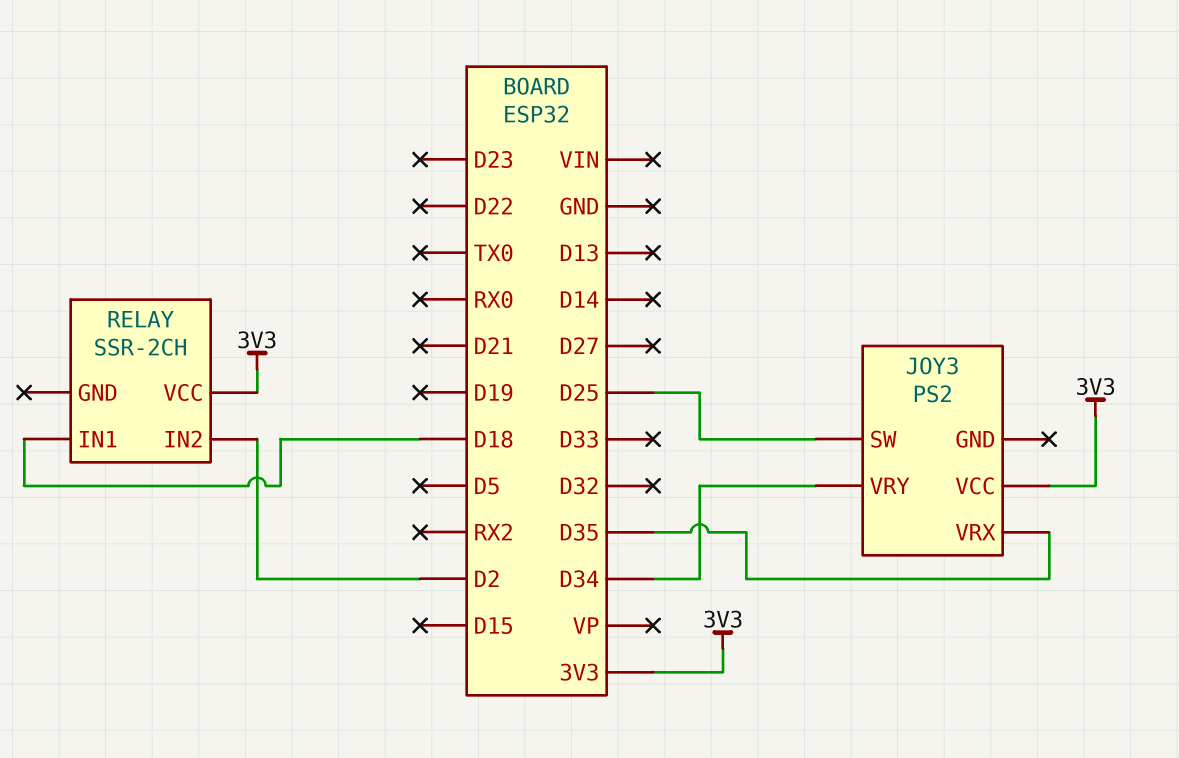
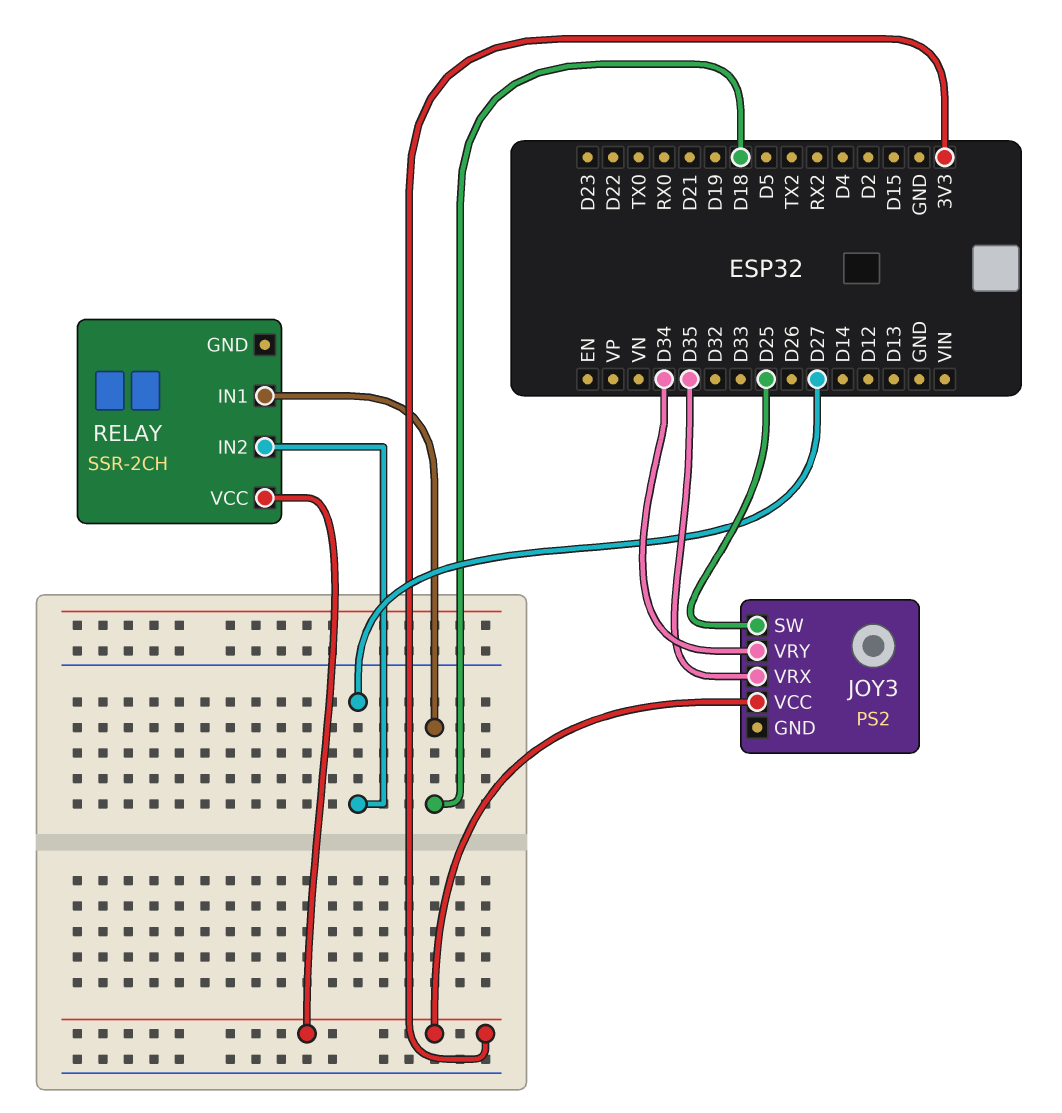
RELAY pin IN2: D2 -> D27

